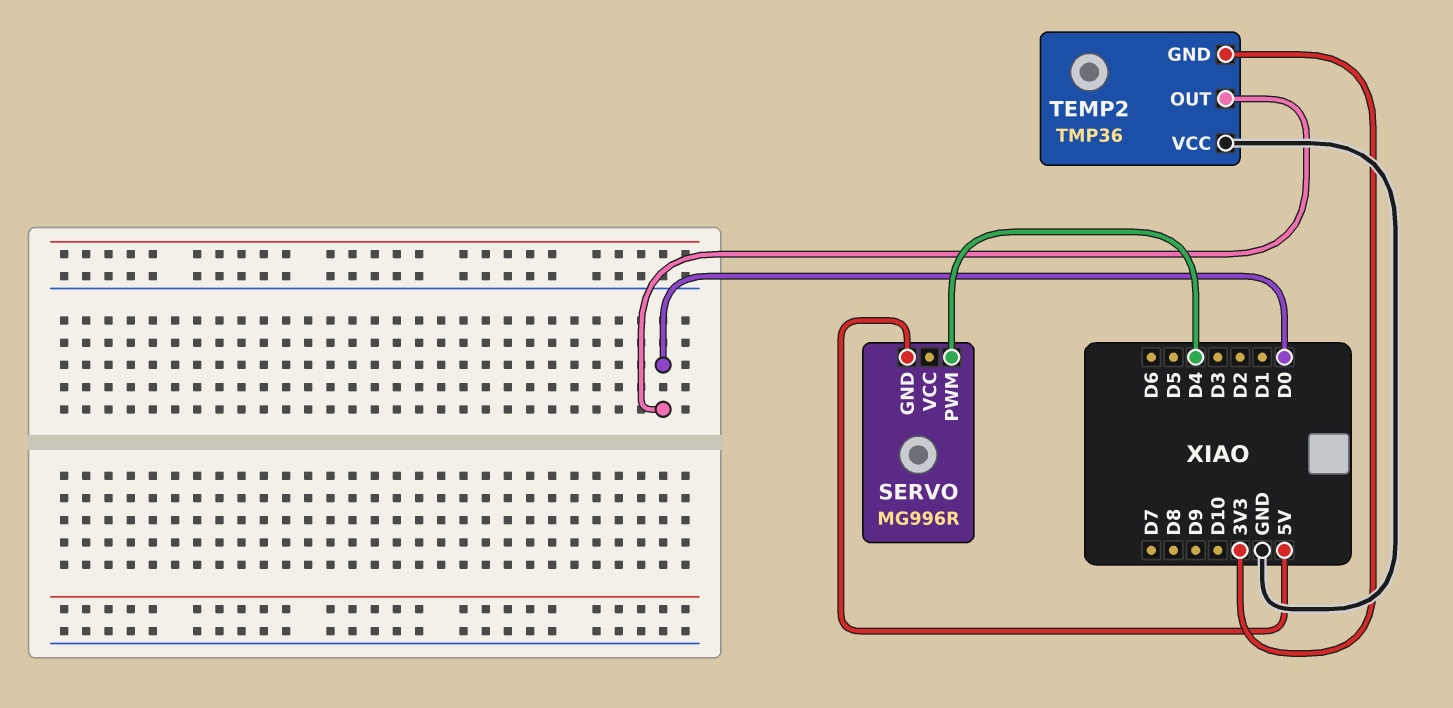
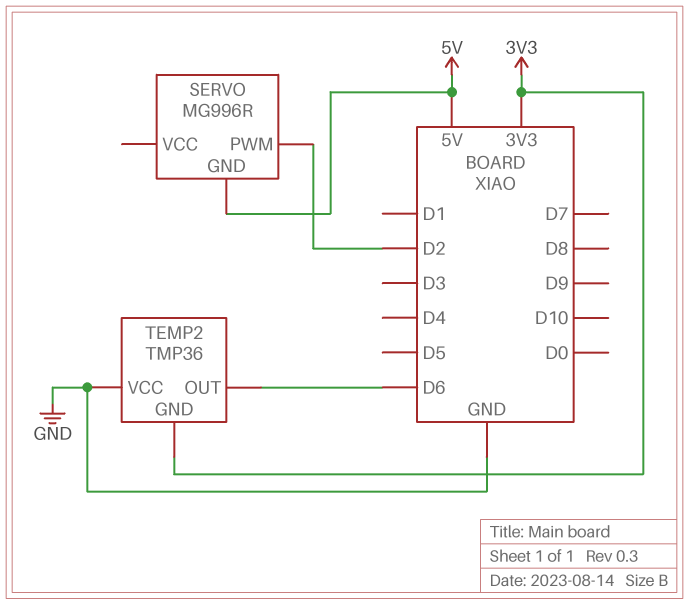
SERVO pin PWM: D4 -> D2
TEMP2 pin OUT: D0 -> D6

